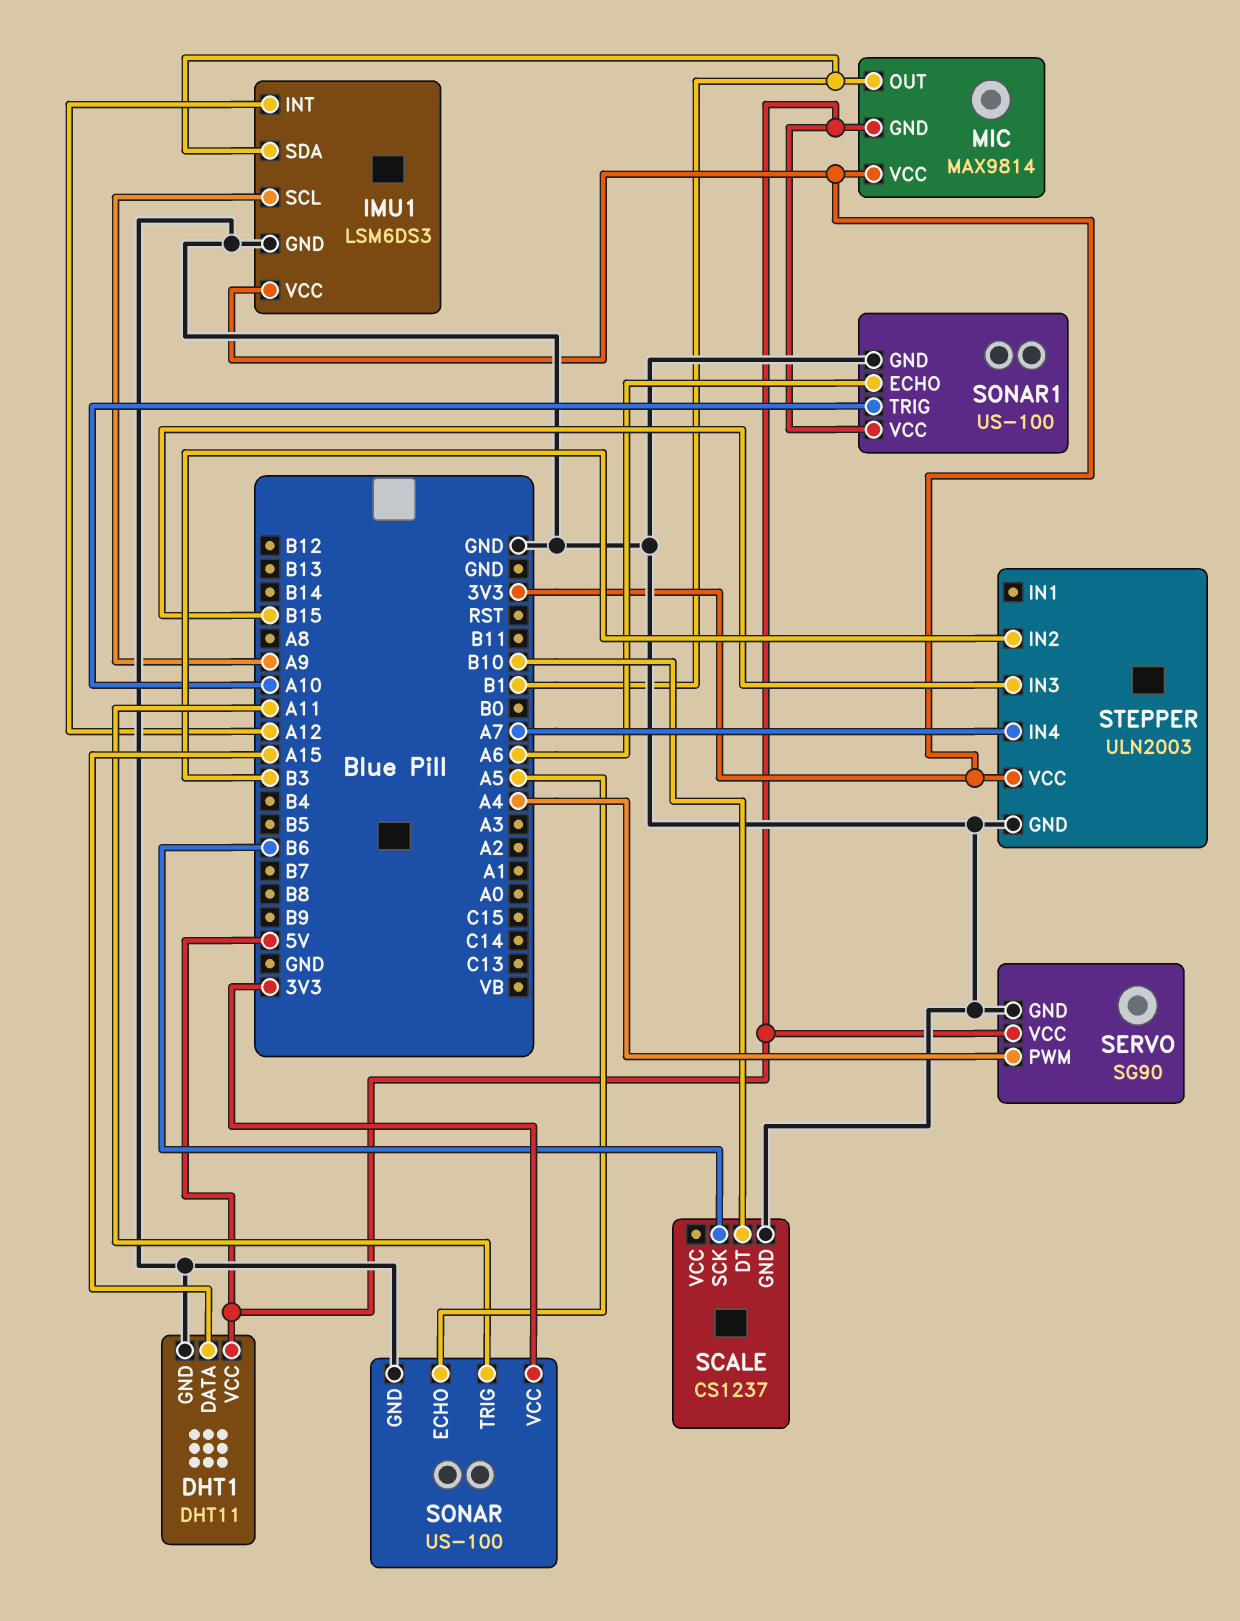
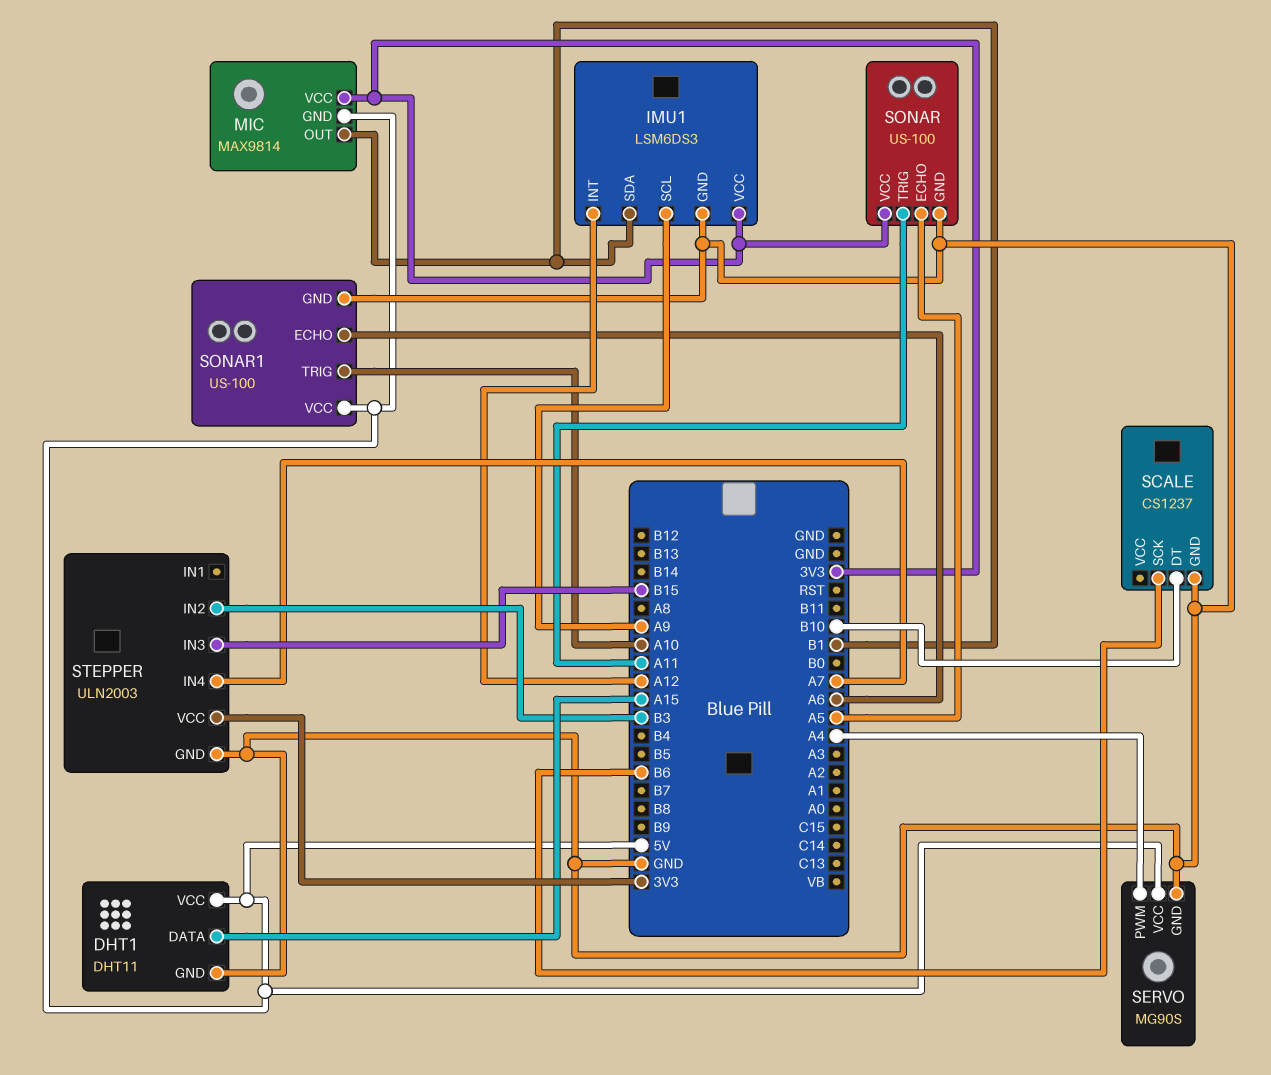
SERVO: SG90 -> MG90S

